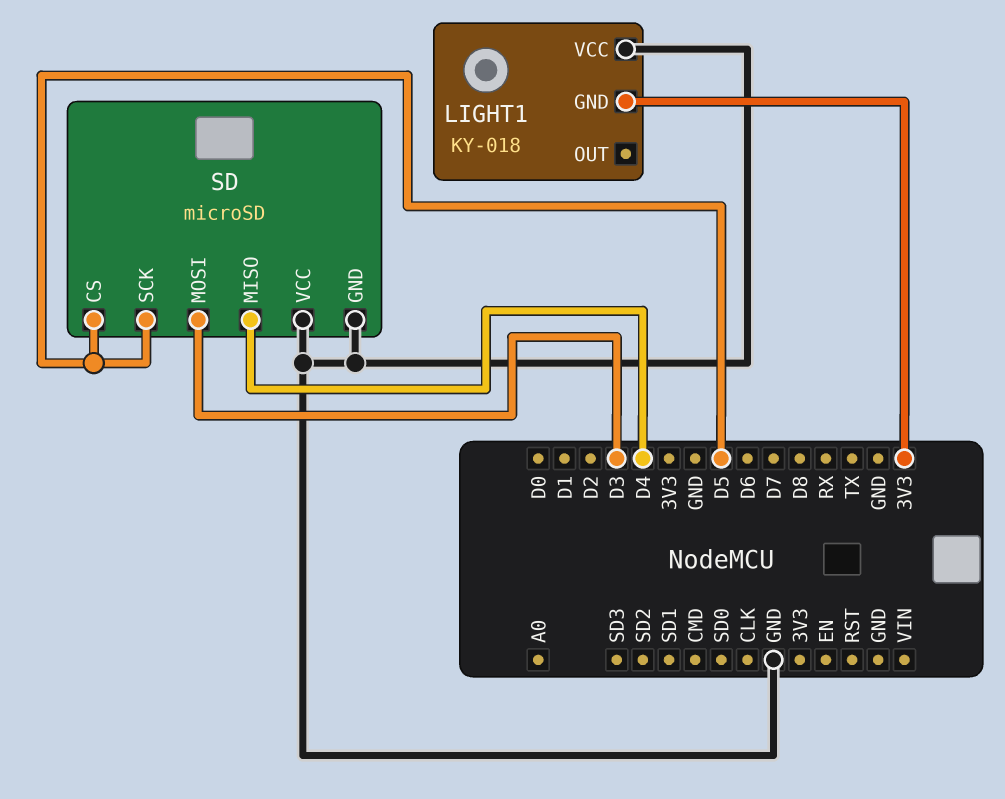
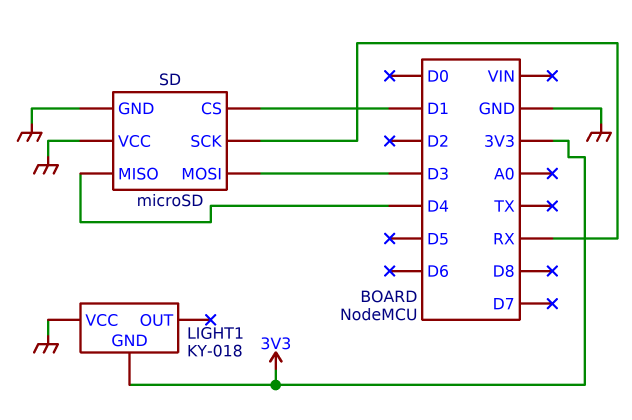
SD pin CS: D5 -> D1
SD pin SCK: D5 -> RX

